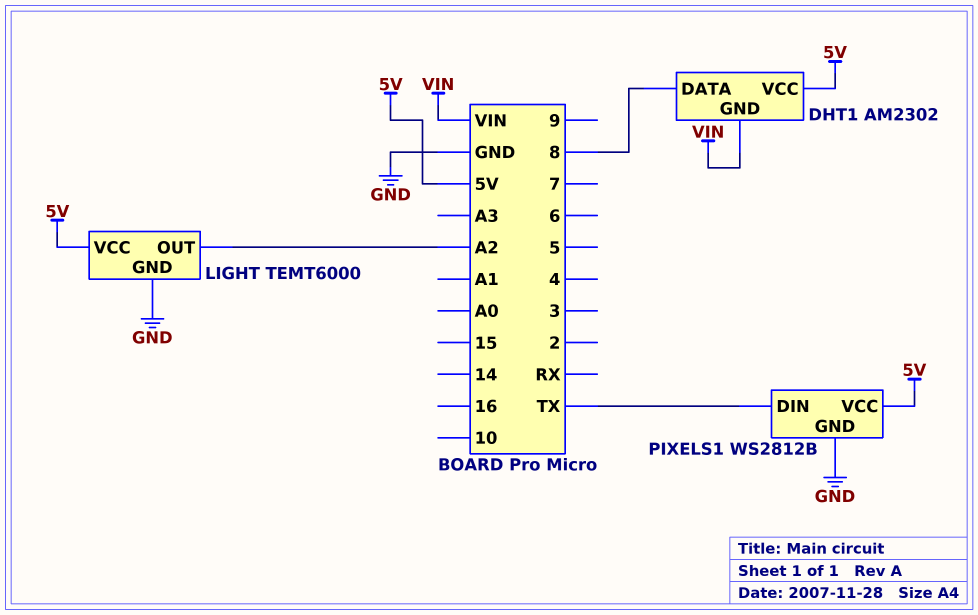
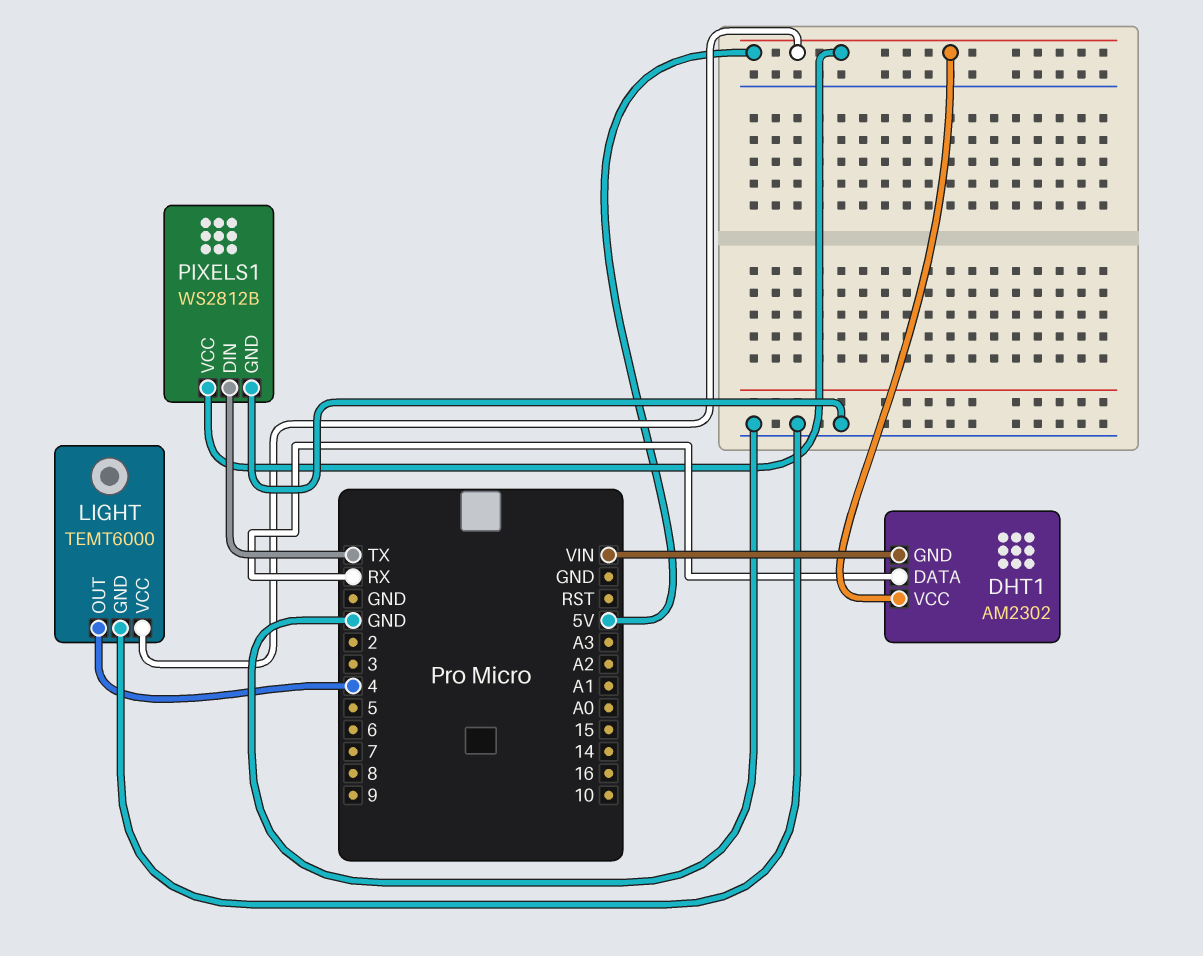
DHT1 pin DATA: 8 -> RX
LIGHT pin OUT: A2 -> 4

